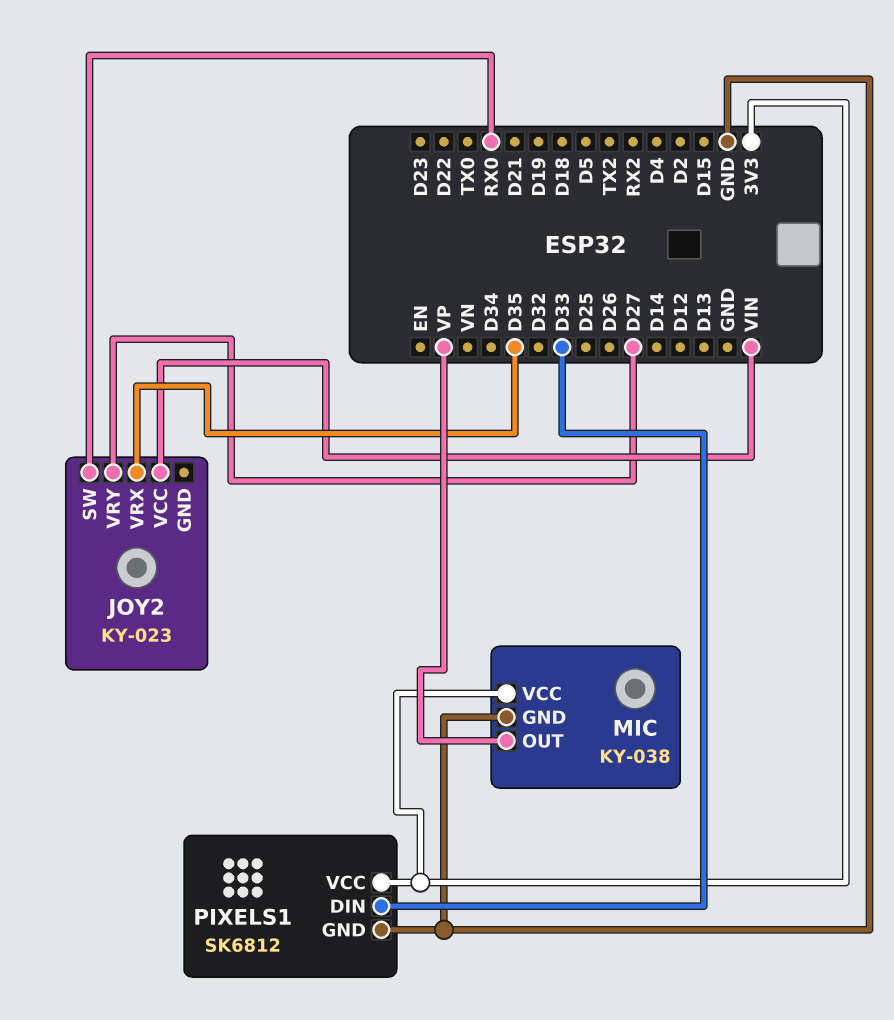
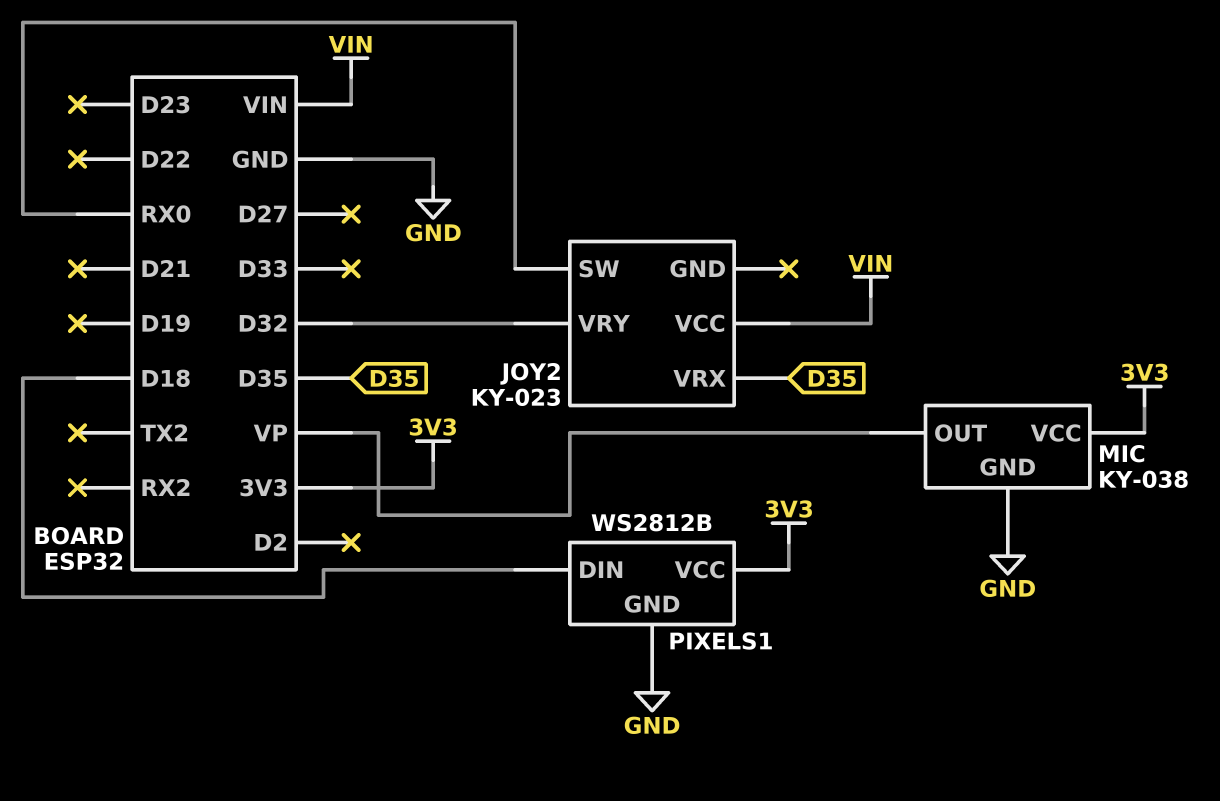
JOY2 pin VRY: D27 -> D32
PIXELS1: SK6812 -> WS2812B
PIXELS1 pin DIN: D33 -> D18

